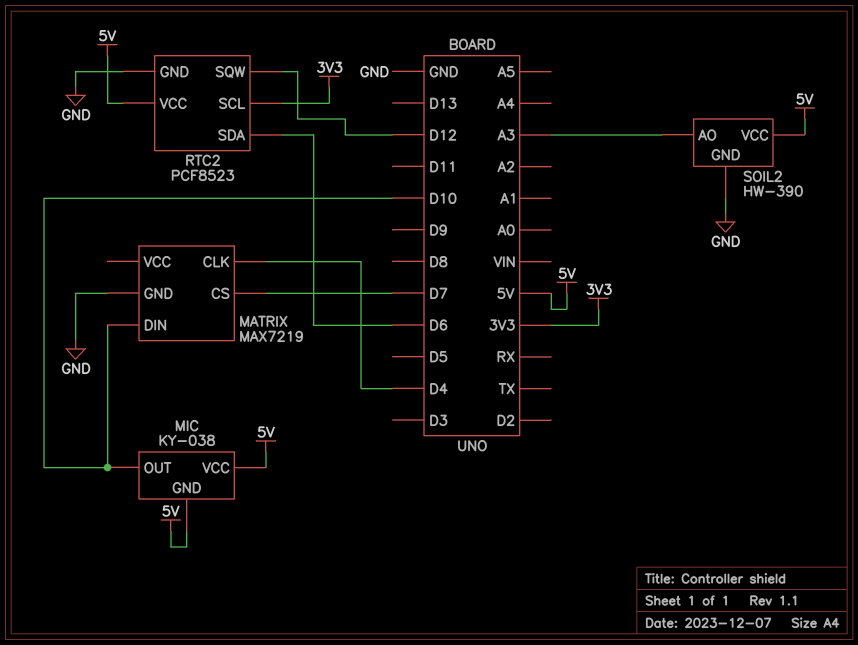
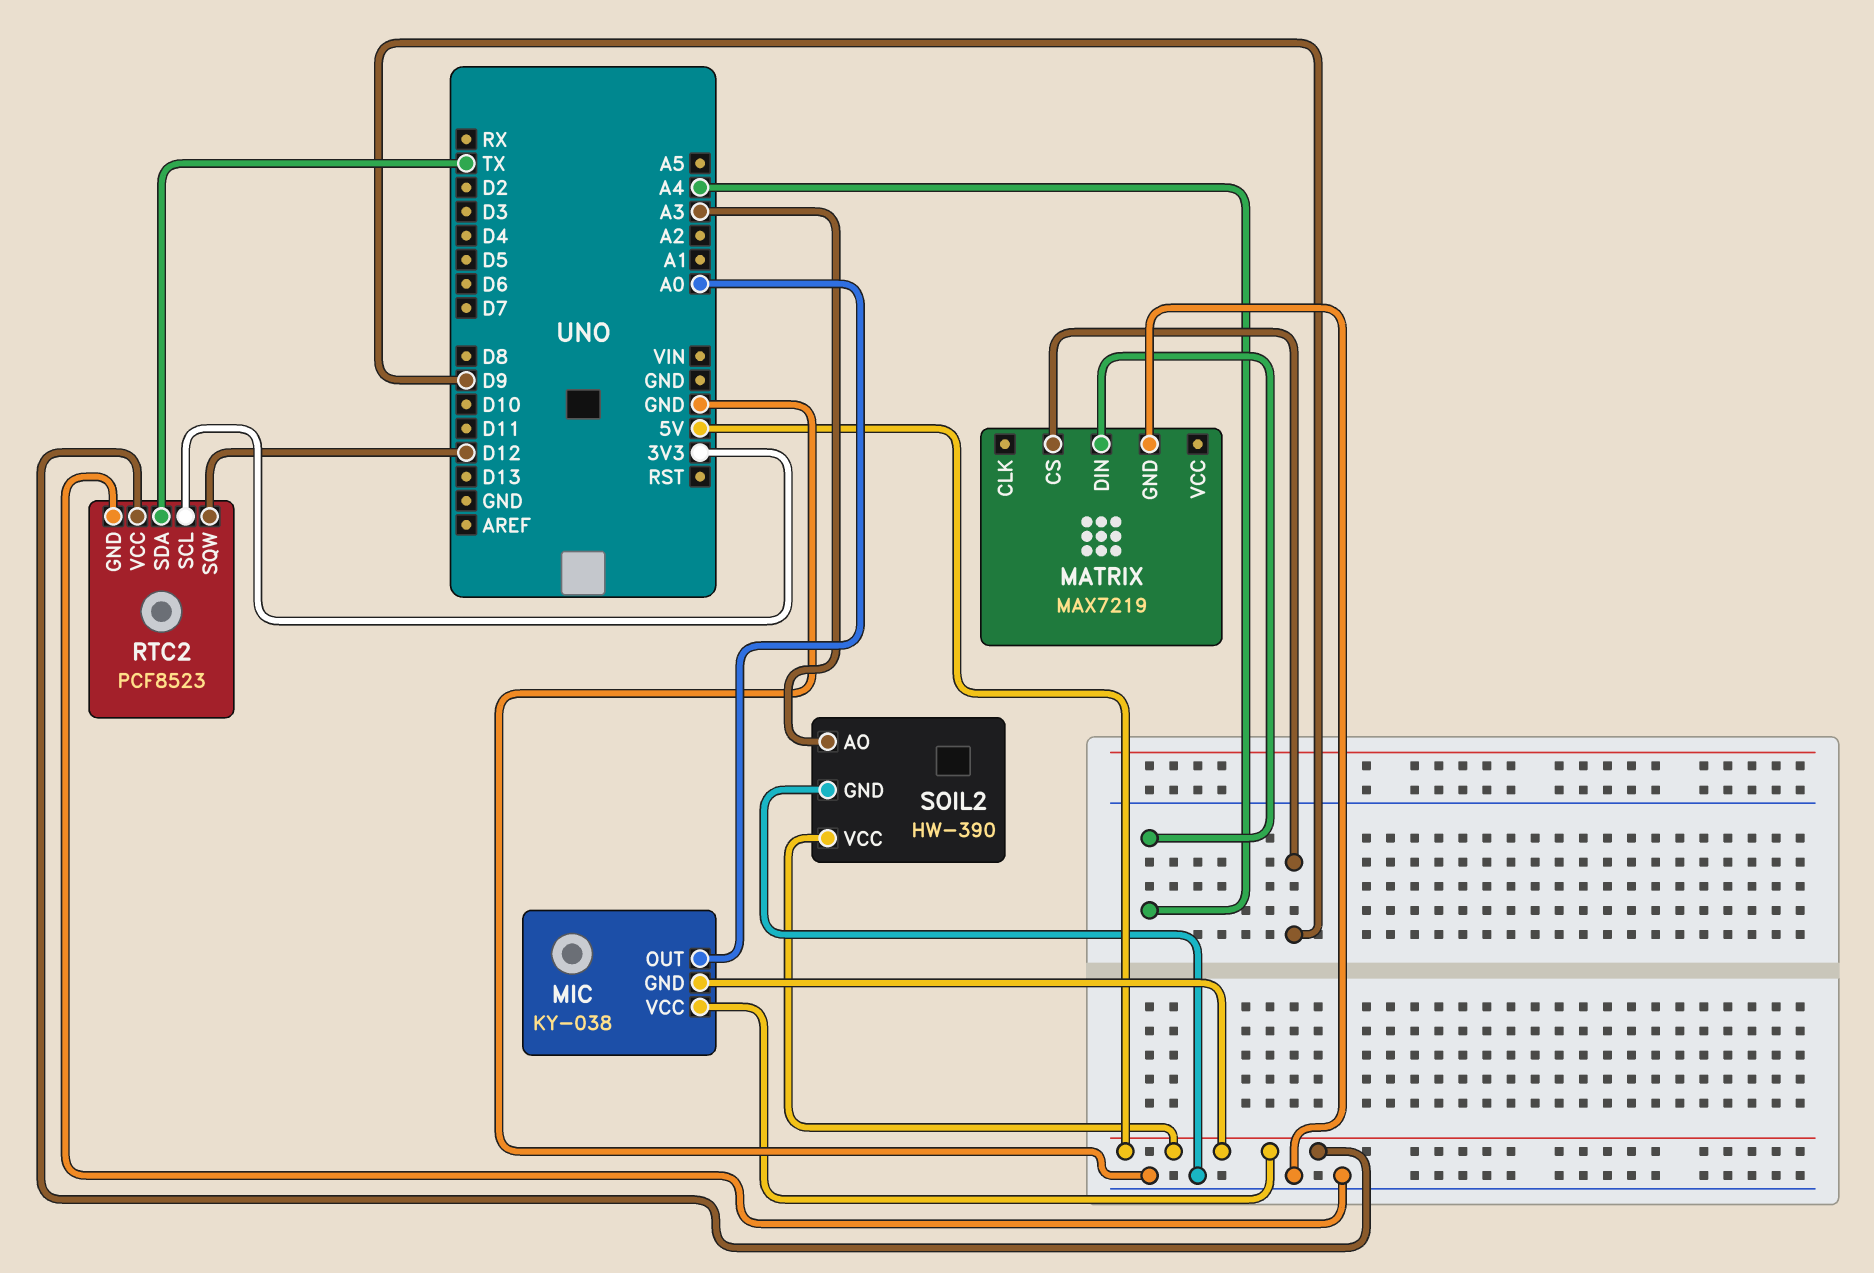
MATRIX pin CLK: D4 -> none
MATRIX pin CS: D7 -> D9
MATRIX pin DIN: D10 -> A4
MIC pin OUT: D10 -> A0
RTC2 pin SDA: D6 -> TX

